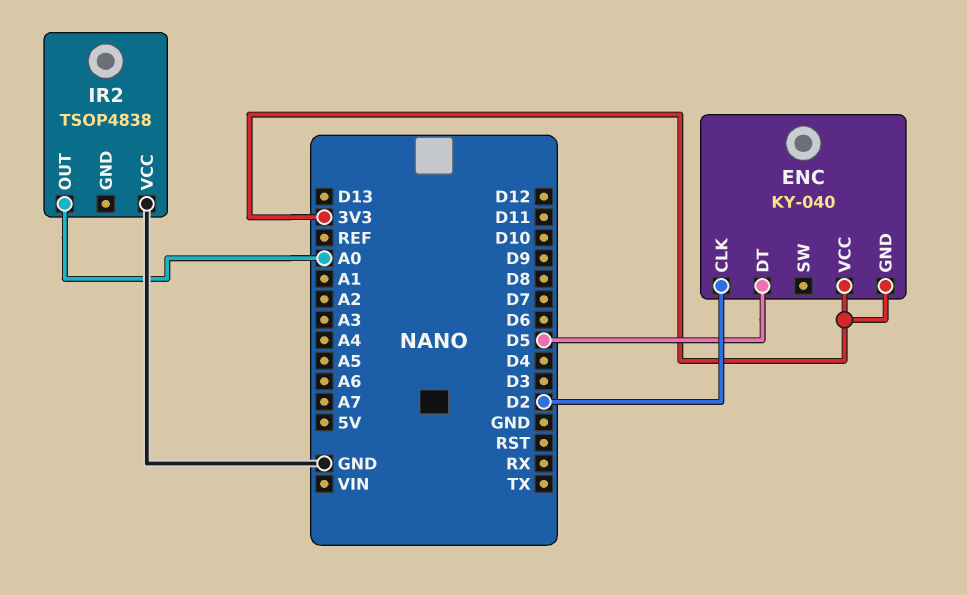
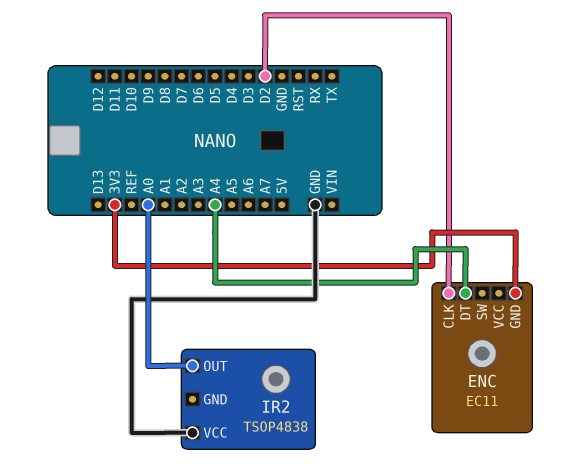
ENC: KY-040 -> EC11
ENC pin DT: D5 -> A4
ENC pin VCC: 3V3 -> none

